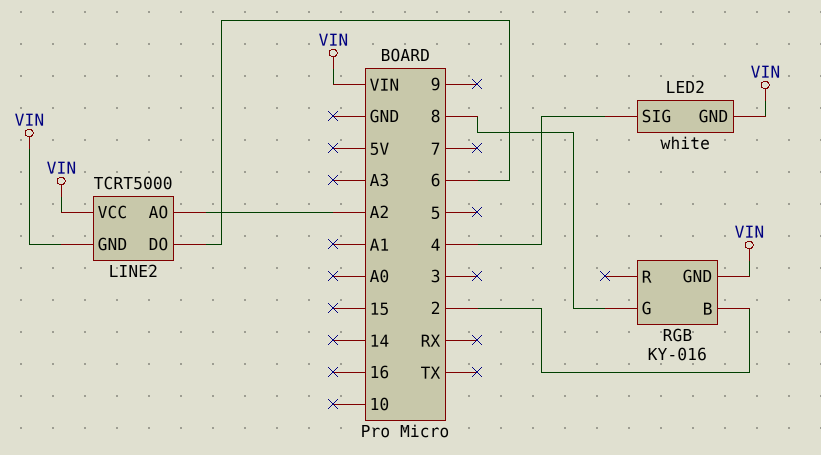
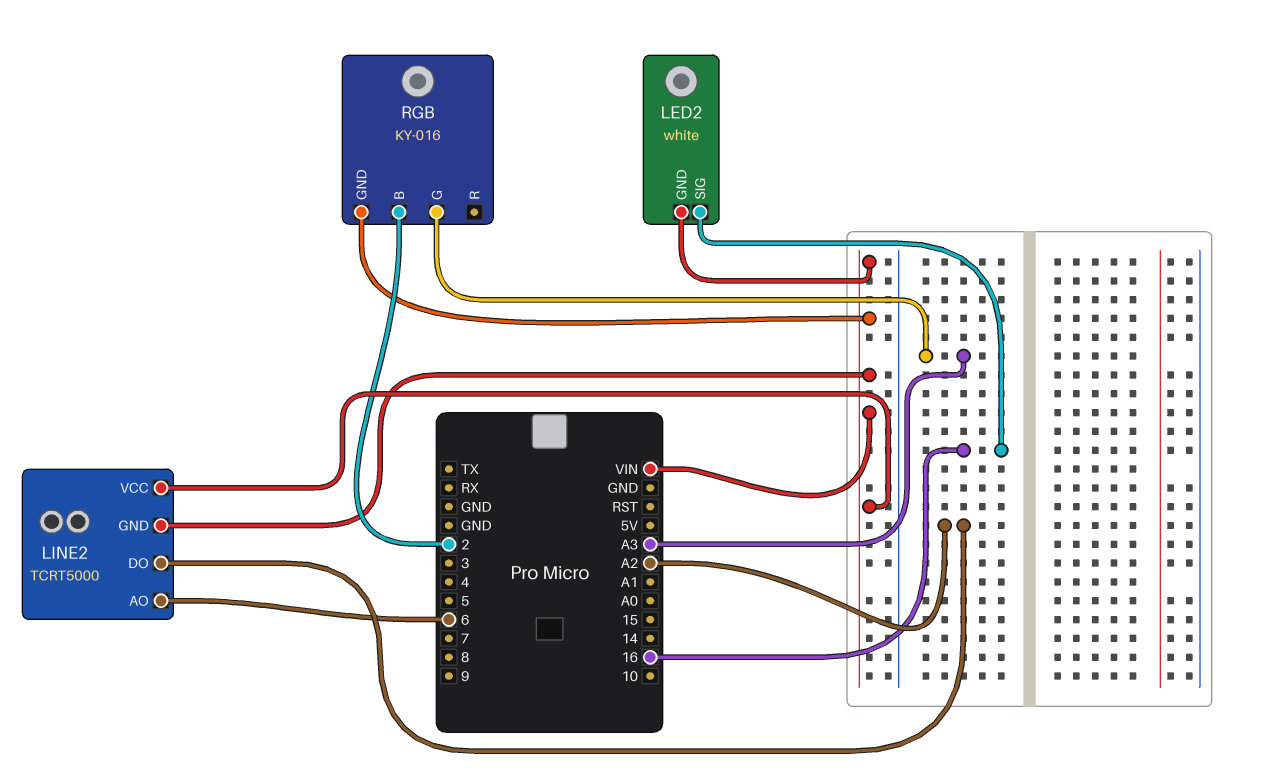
LED2 pin SIG: 4 -> 16
LINE2 pin AO: A2 -> 6
LINE2 pin DO: 6 -> A2
RGB pin G: 8 -> A3

